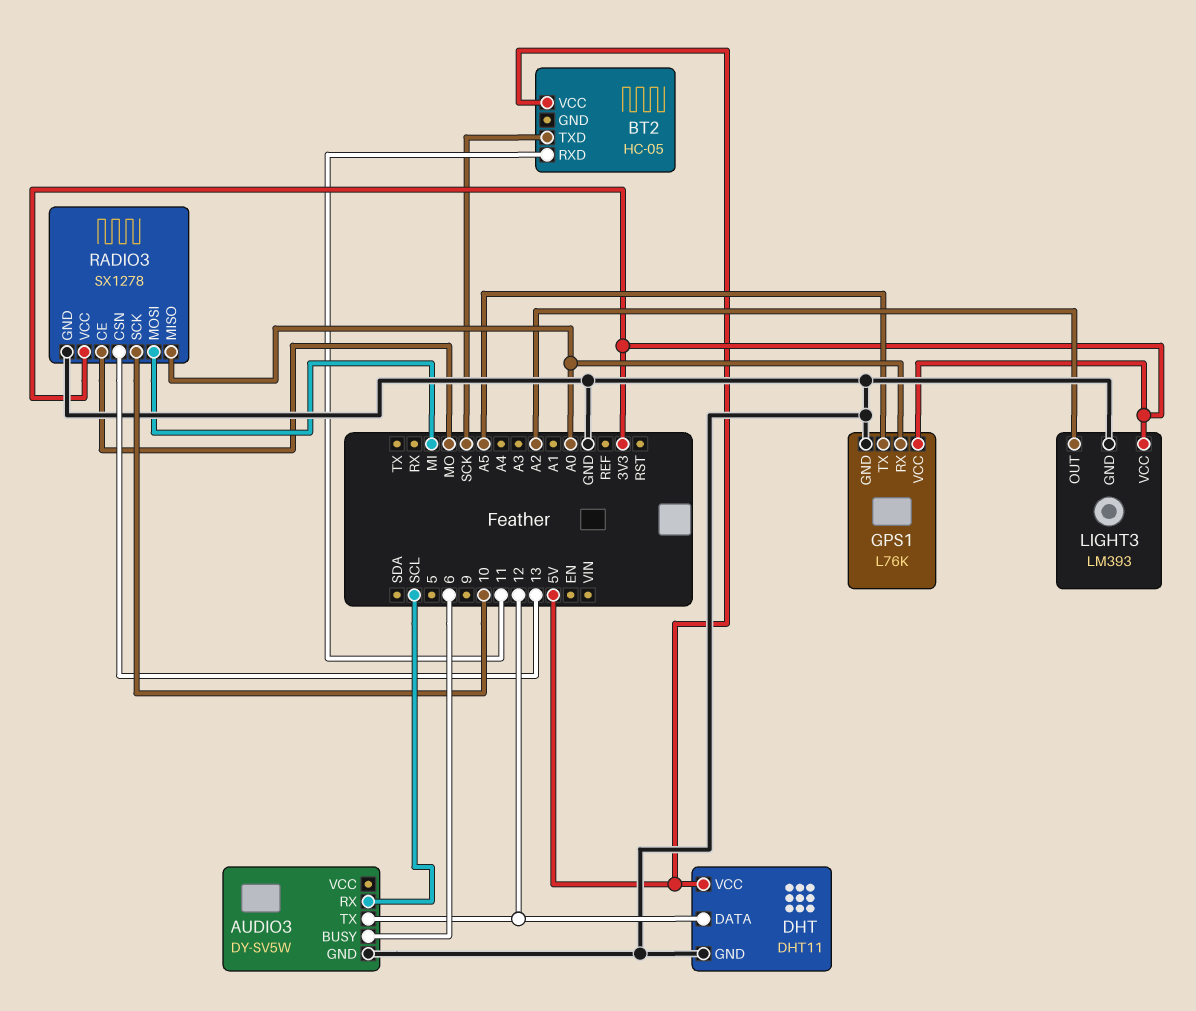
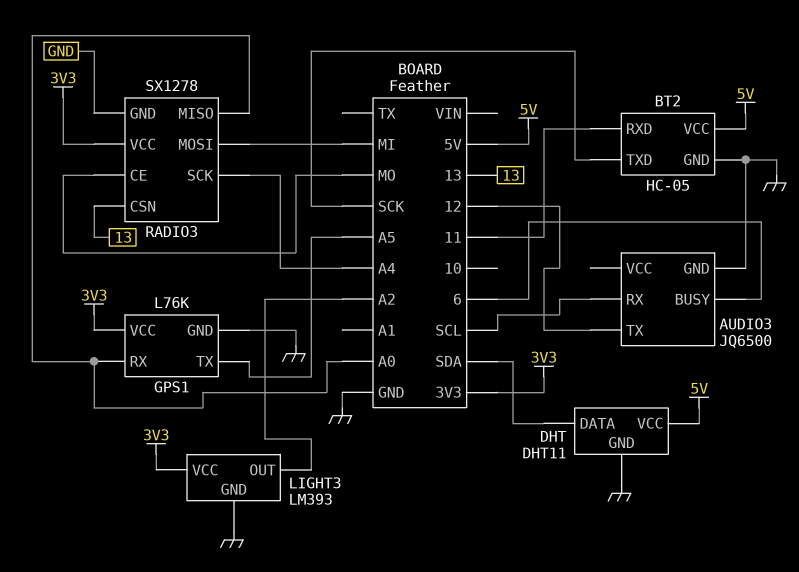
AUDIO3: DY-SV5W -> JQ6500
BT2 pin GND: none -> GND
DHT pin DATA: 12 -> SDA
RADIO3 pin SCK: 10 -> A4

